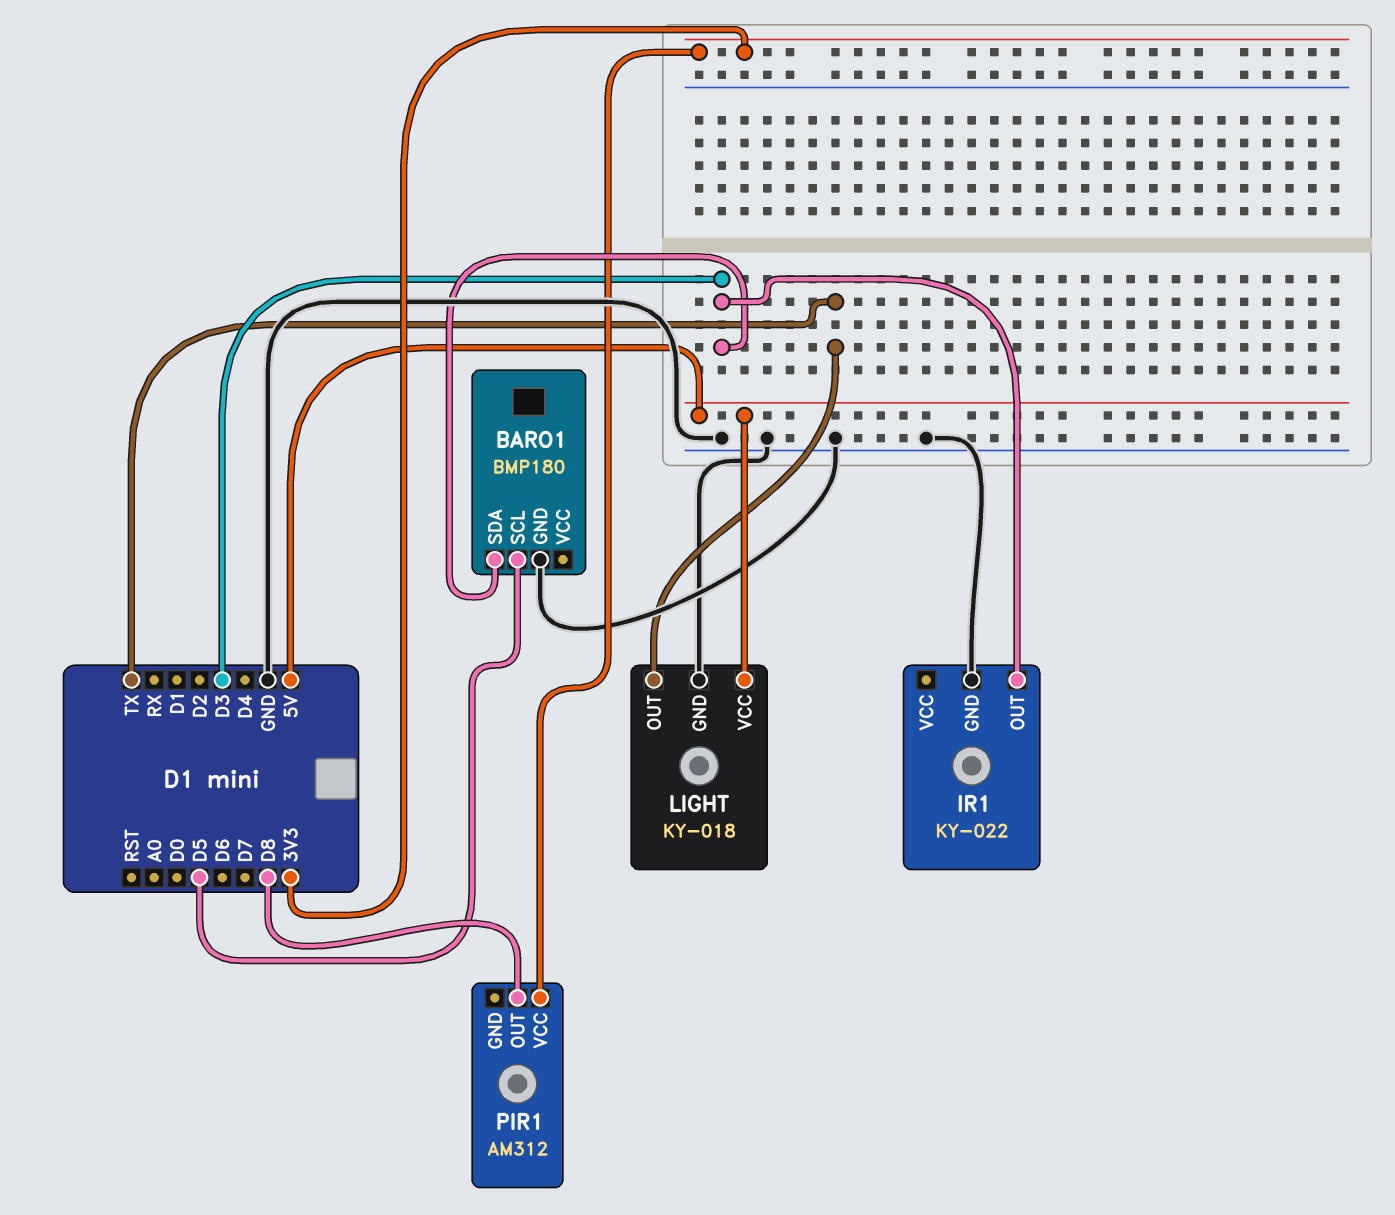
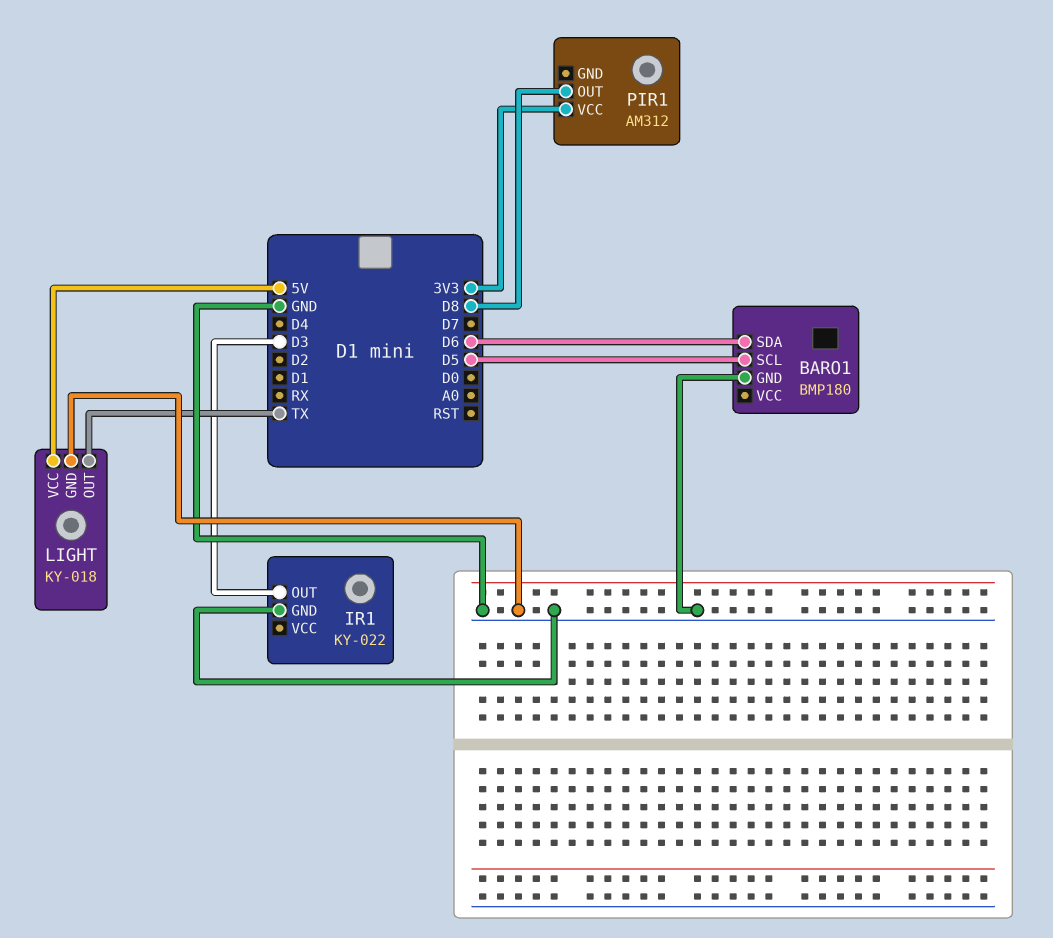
BARO1 pin SDA: D3 -> D6

